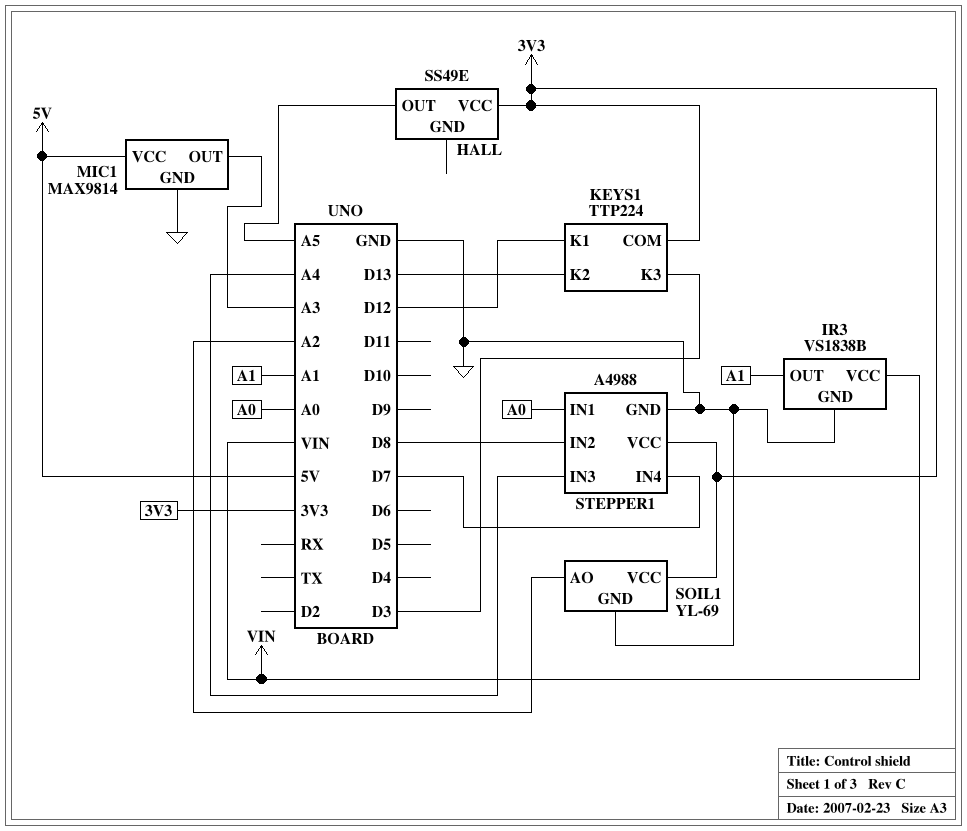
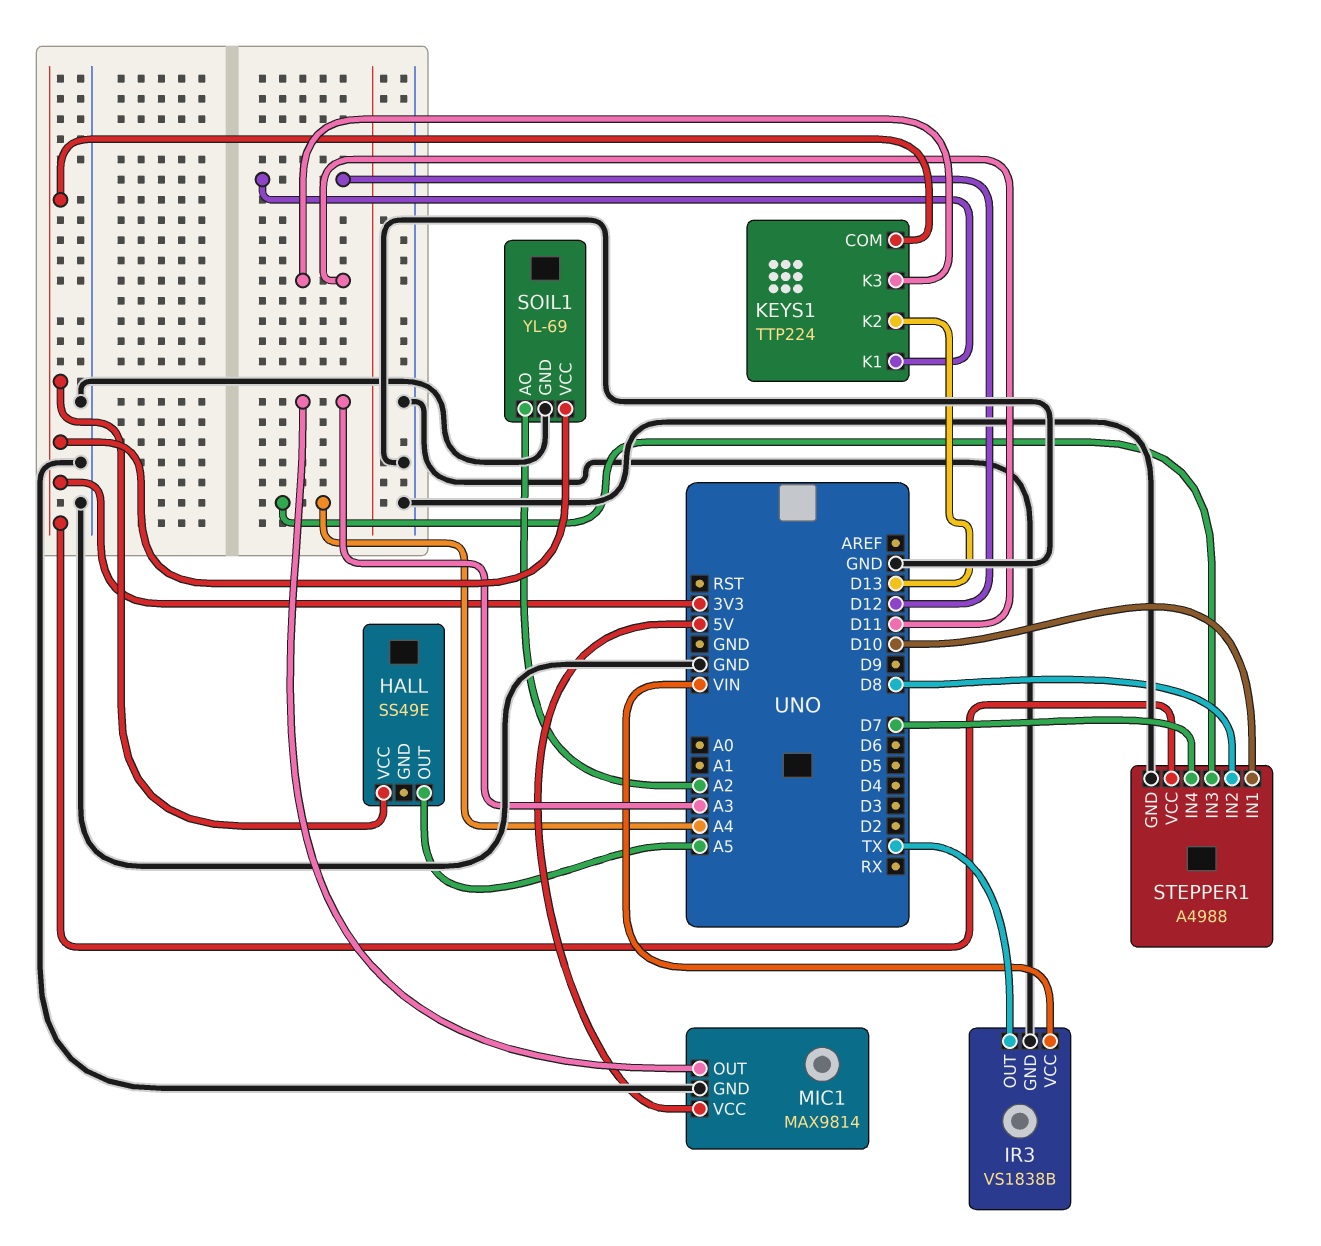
IR3 pin OUT: A1 -> TX
KEYS1 pin K3: D3 -> D11
STEPPER1 pin IN1: A0 -> D10

